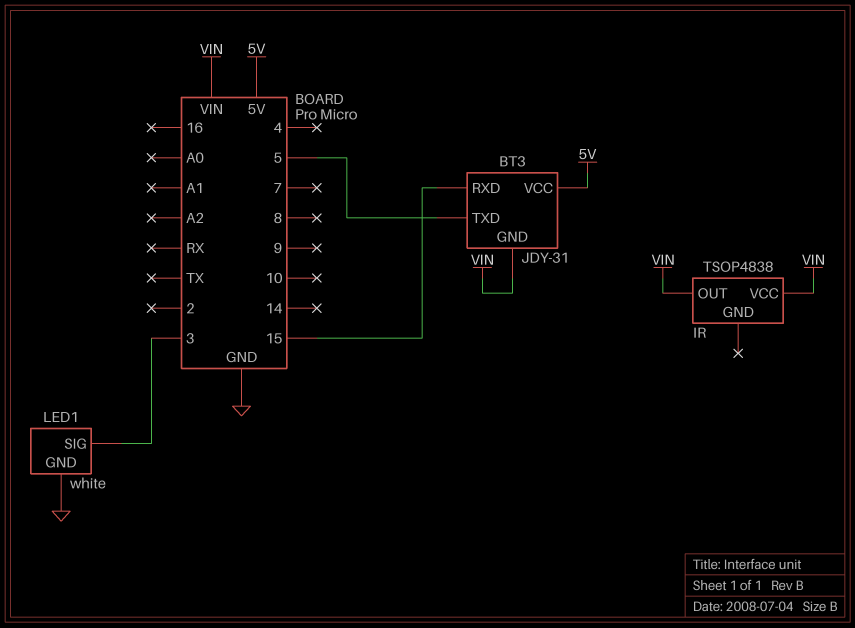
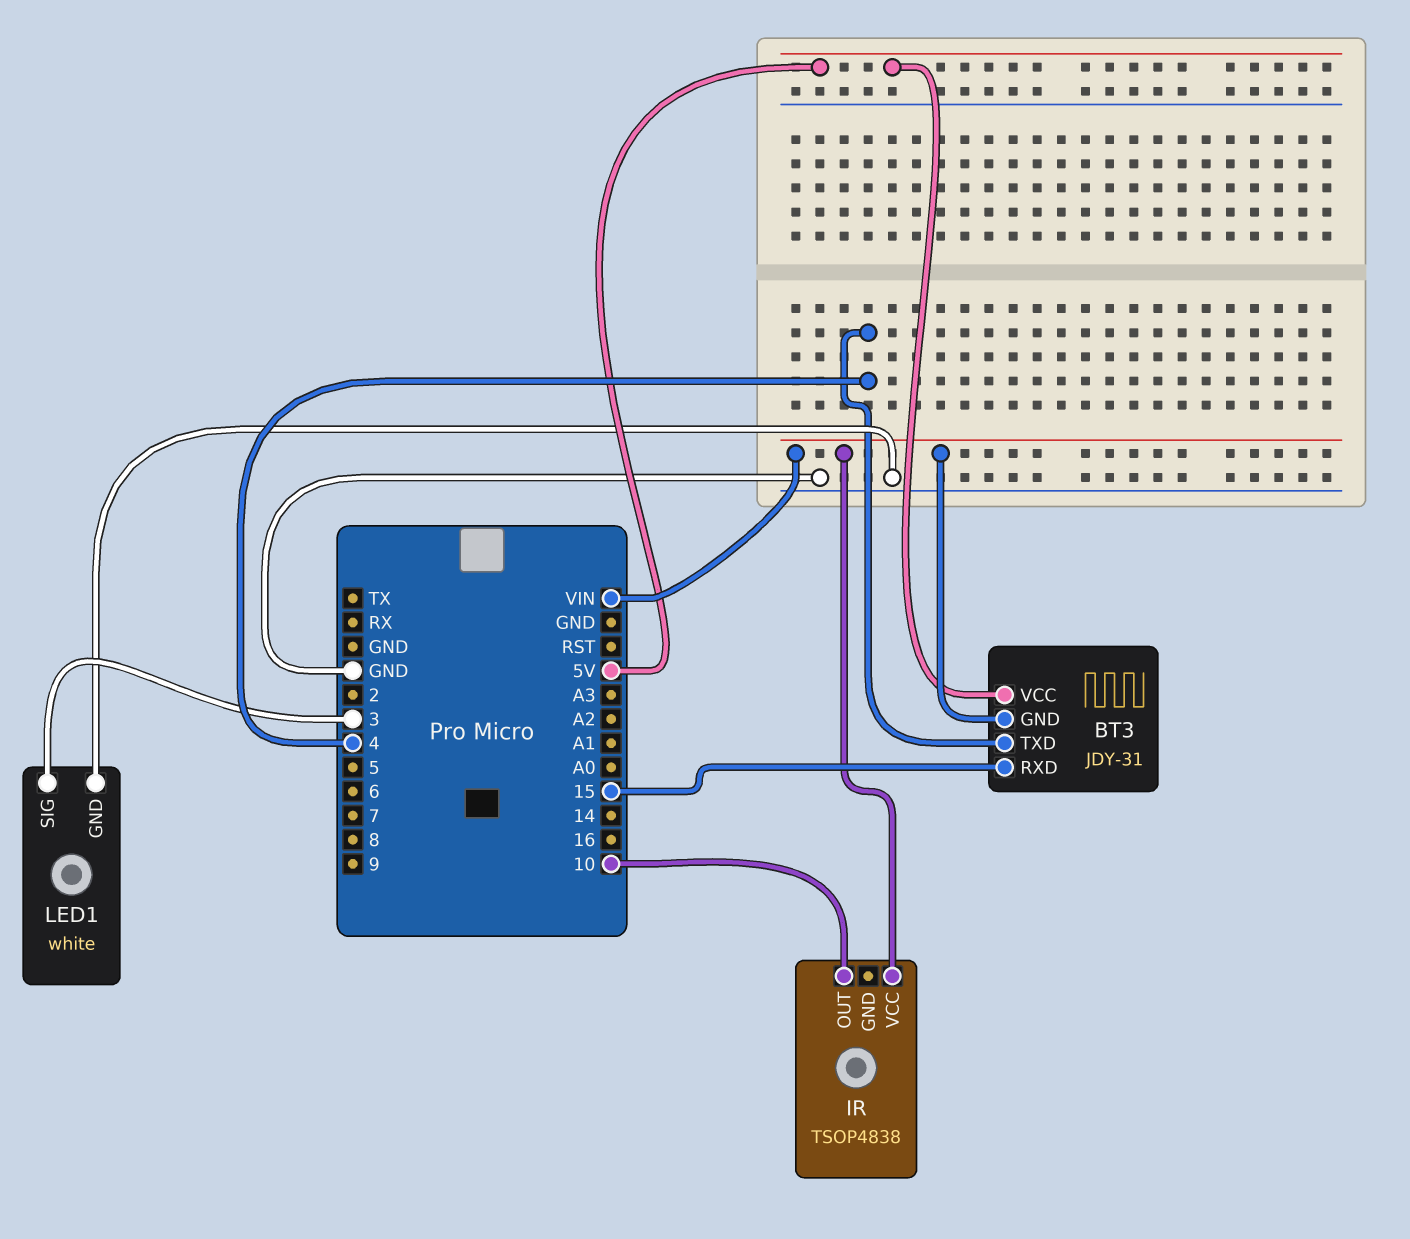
BT3 pin TXD: 5 -> 4
IR pin OUT: VIN -> 10

